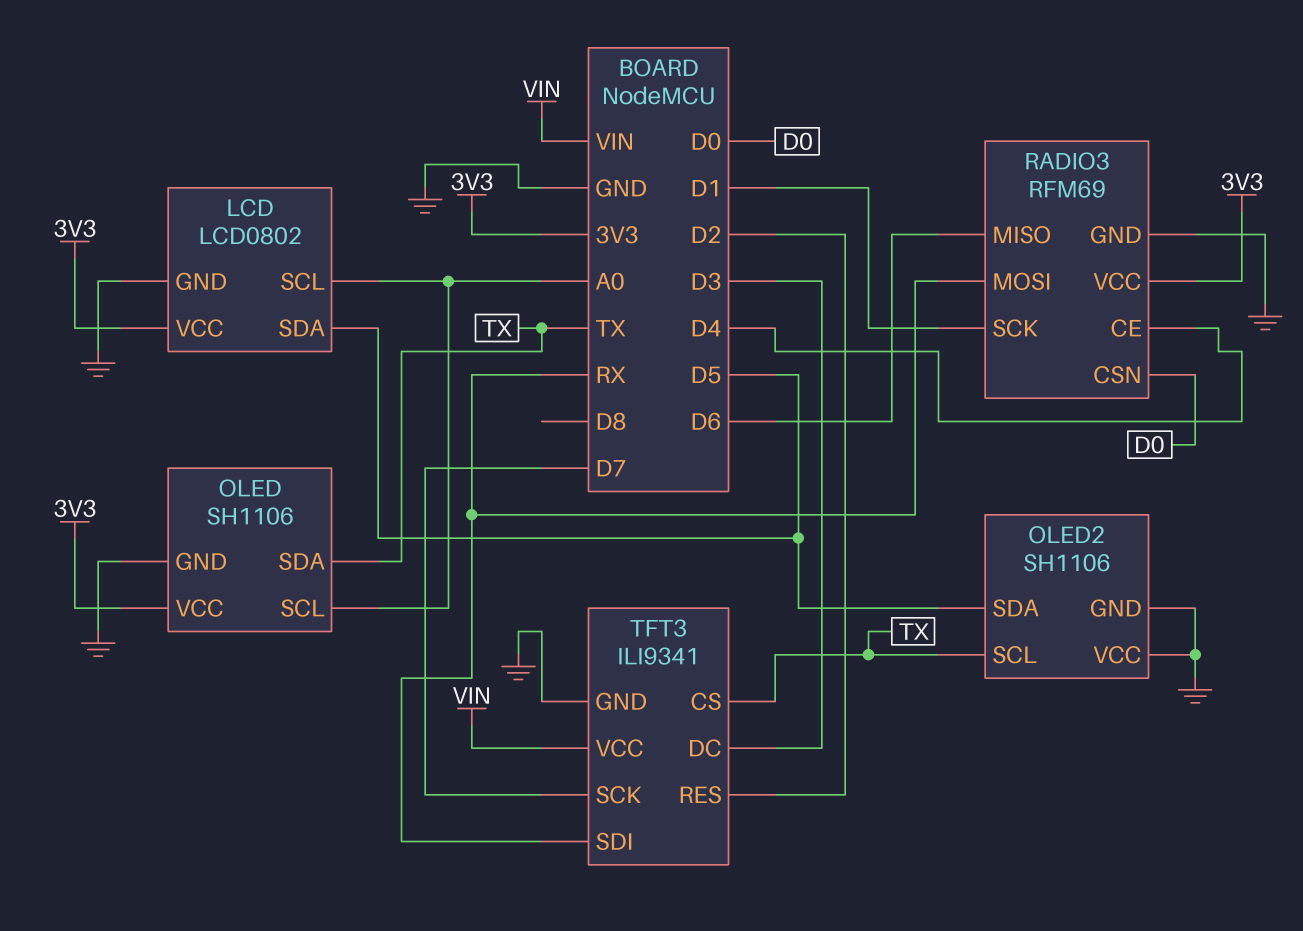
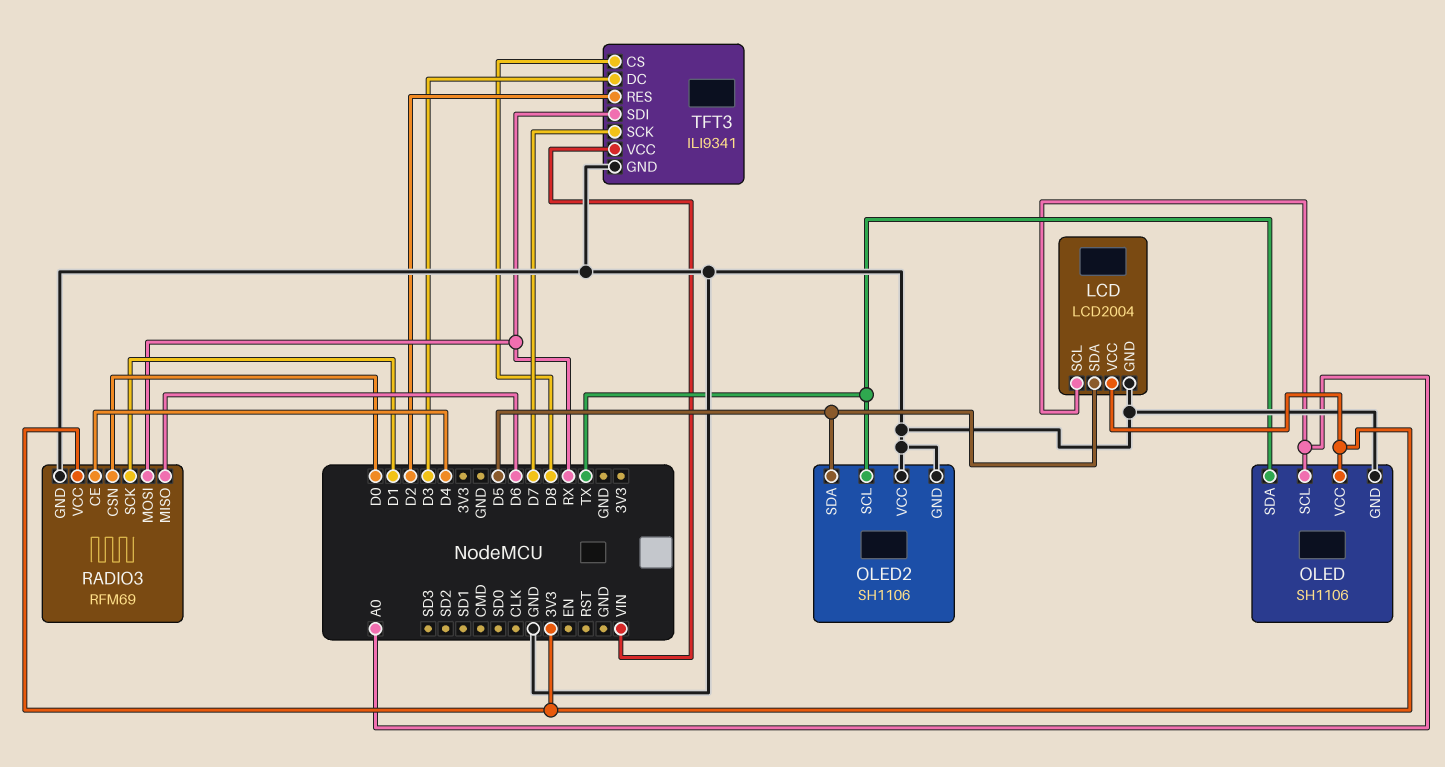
LCD: LCD0802 -> LCD2004
TFT3 pin CS: TX -> D8

